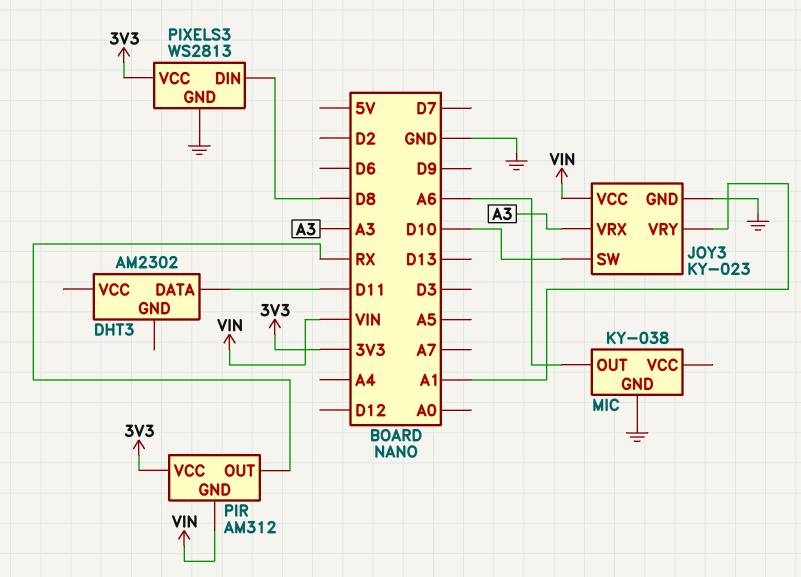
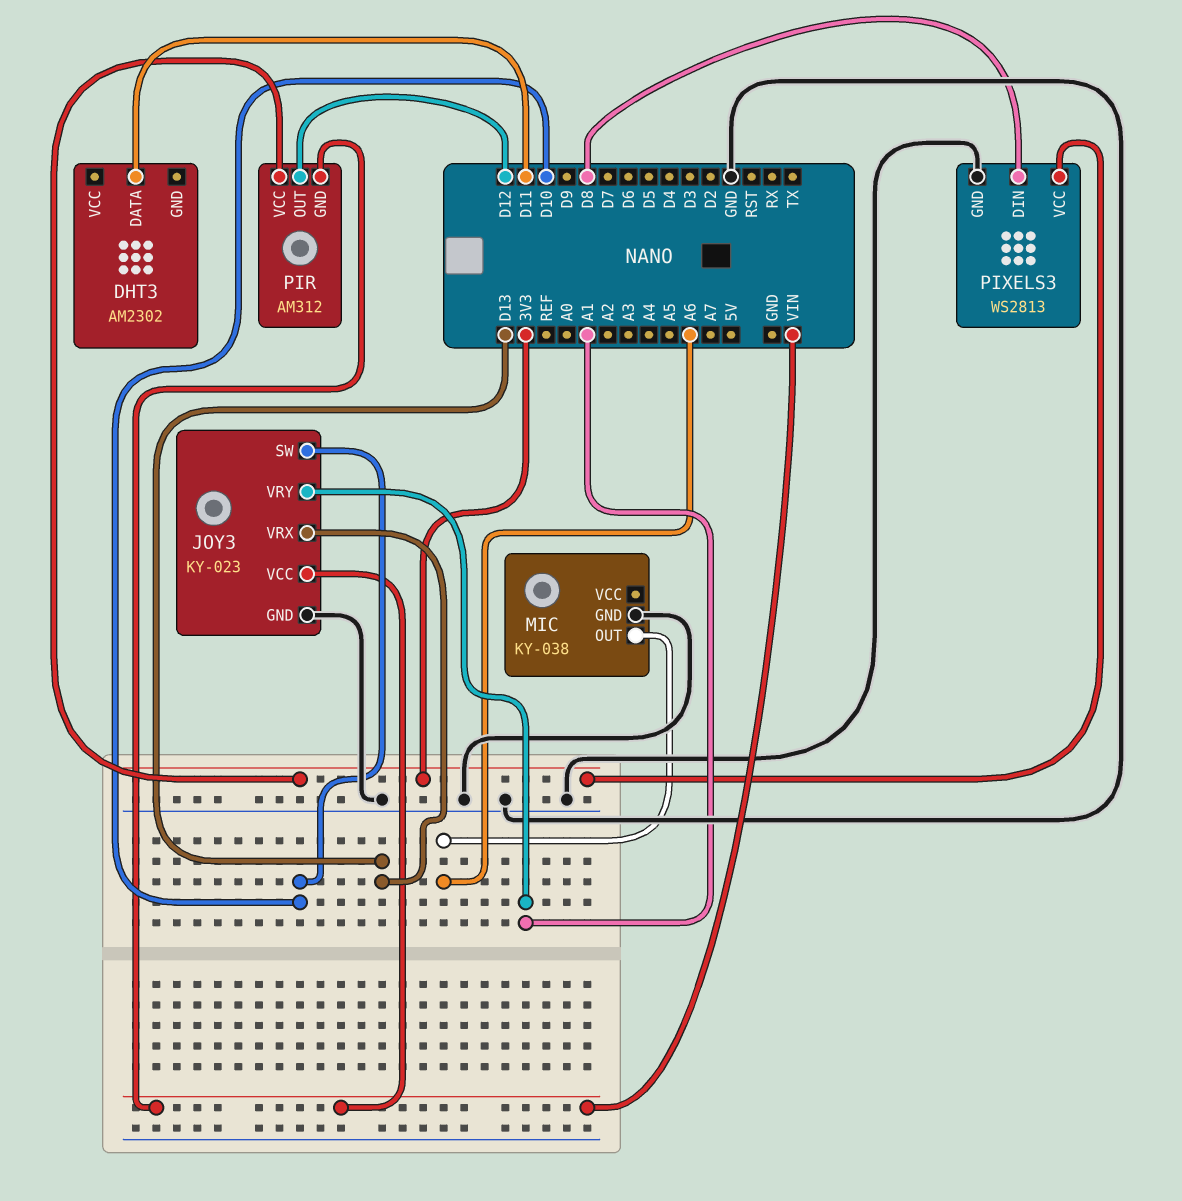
JOY3 pin VRX: A3 -> D13
PIR pin OUT: RX -> D12

